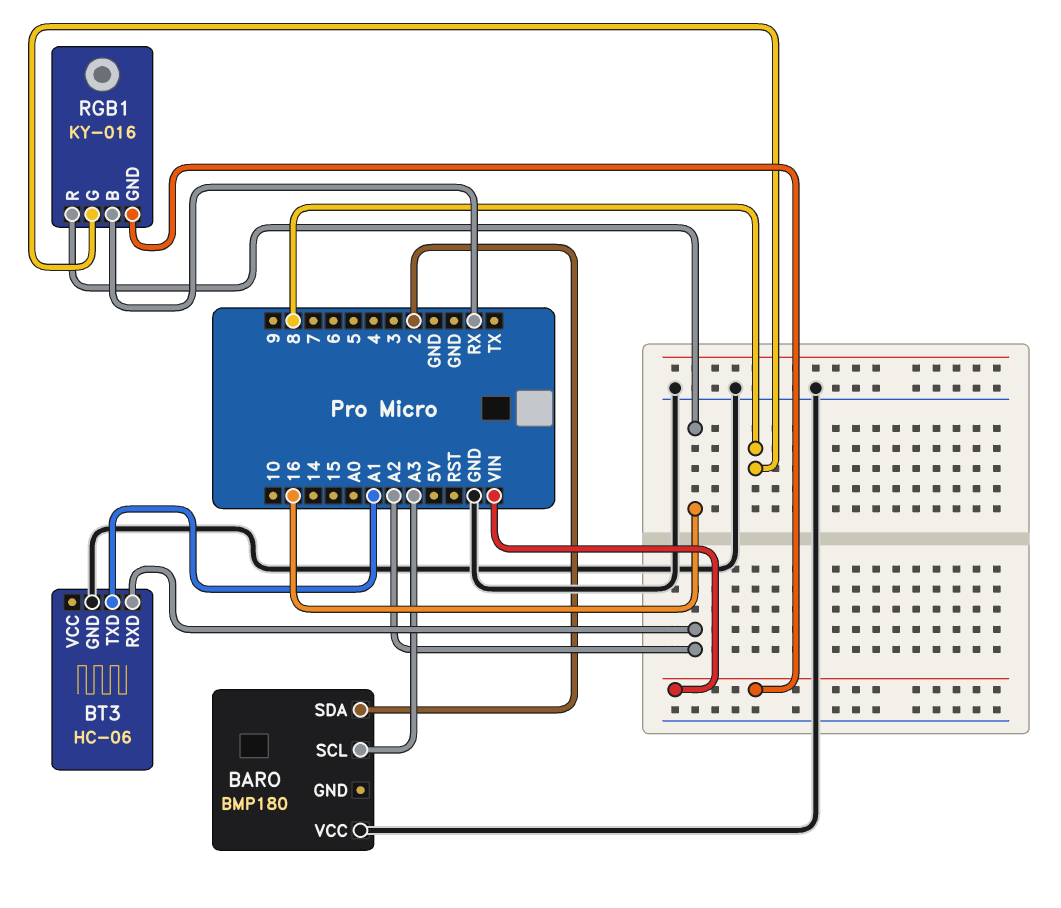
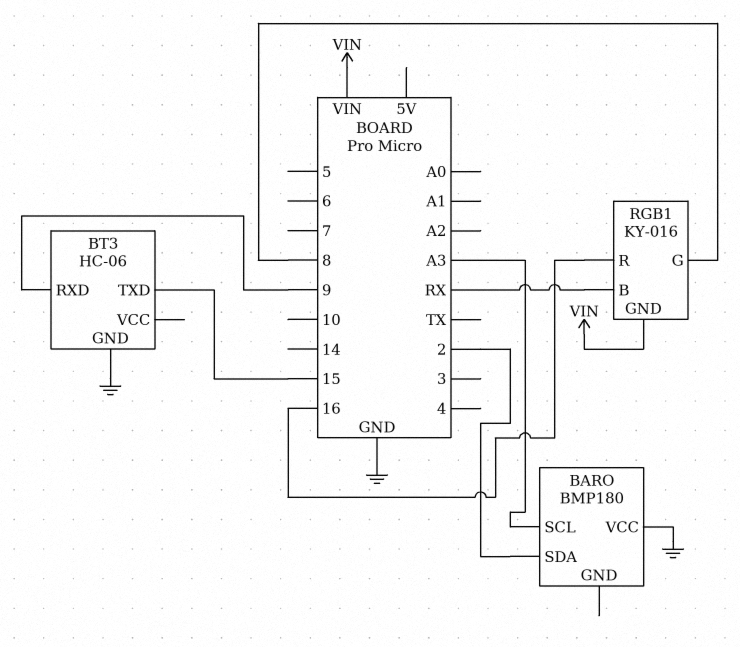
BT3 pin RXD: A2 -> 9
BT3 pin TXD: A1 -> 15

